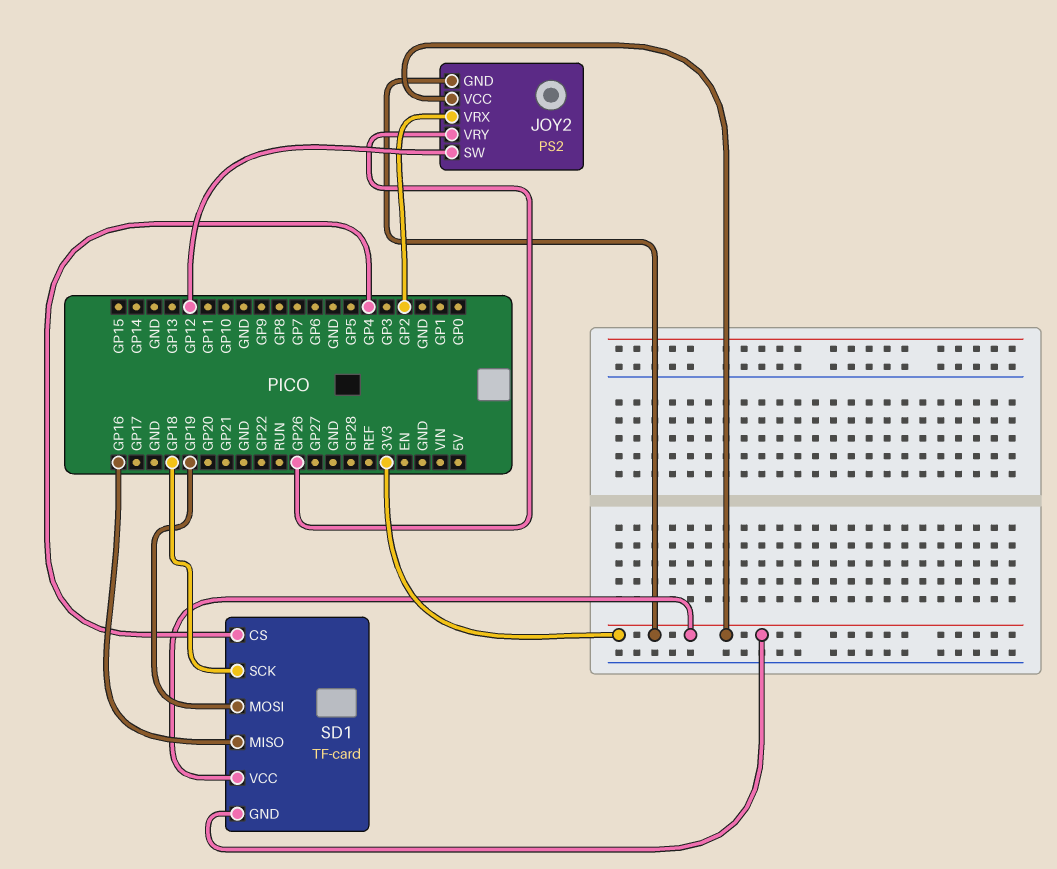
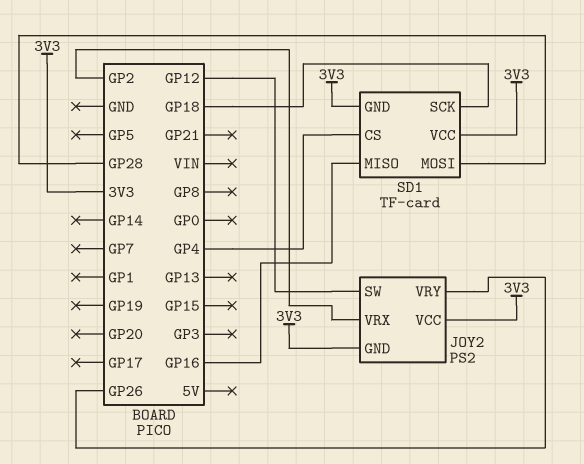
SD1 pin MOSI: GP19 -> GP28

